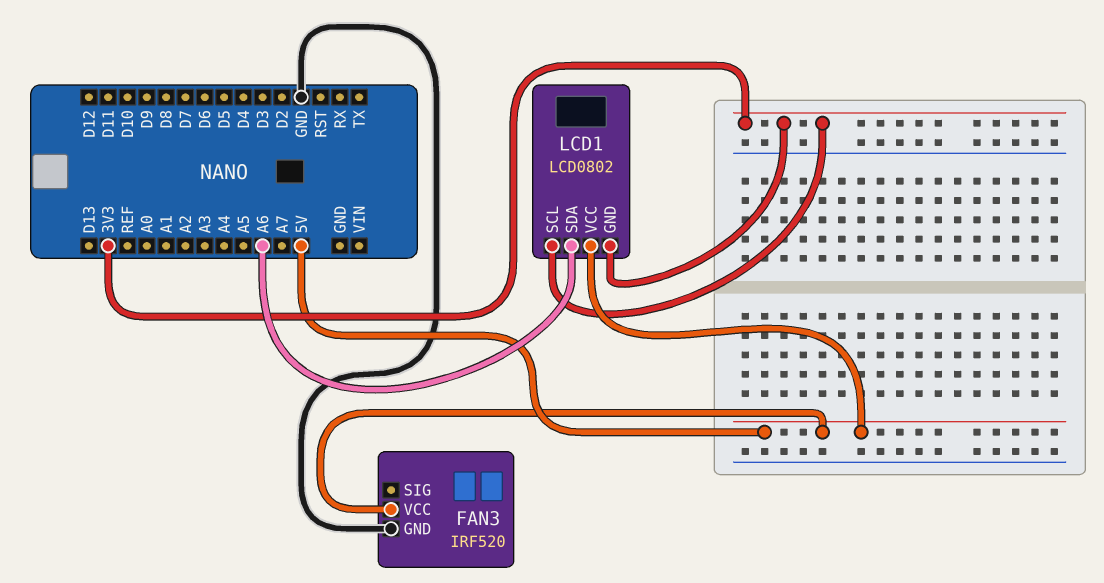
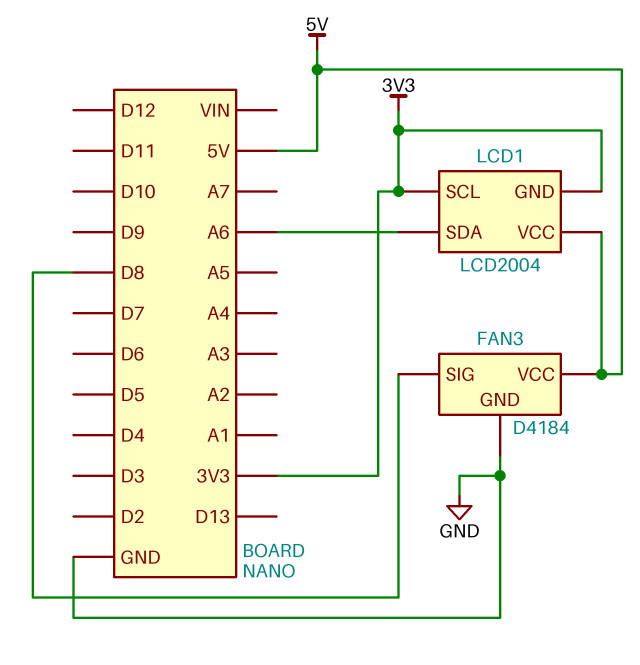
FAN3: IRF520 -> D4184
FAN3 pin SIG: none -> D8
LCD1: LCD0802 -> LCD2004

